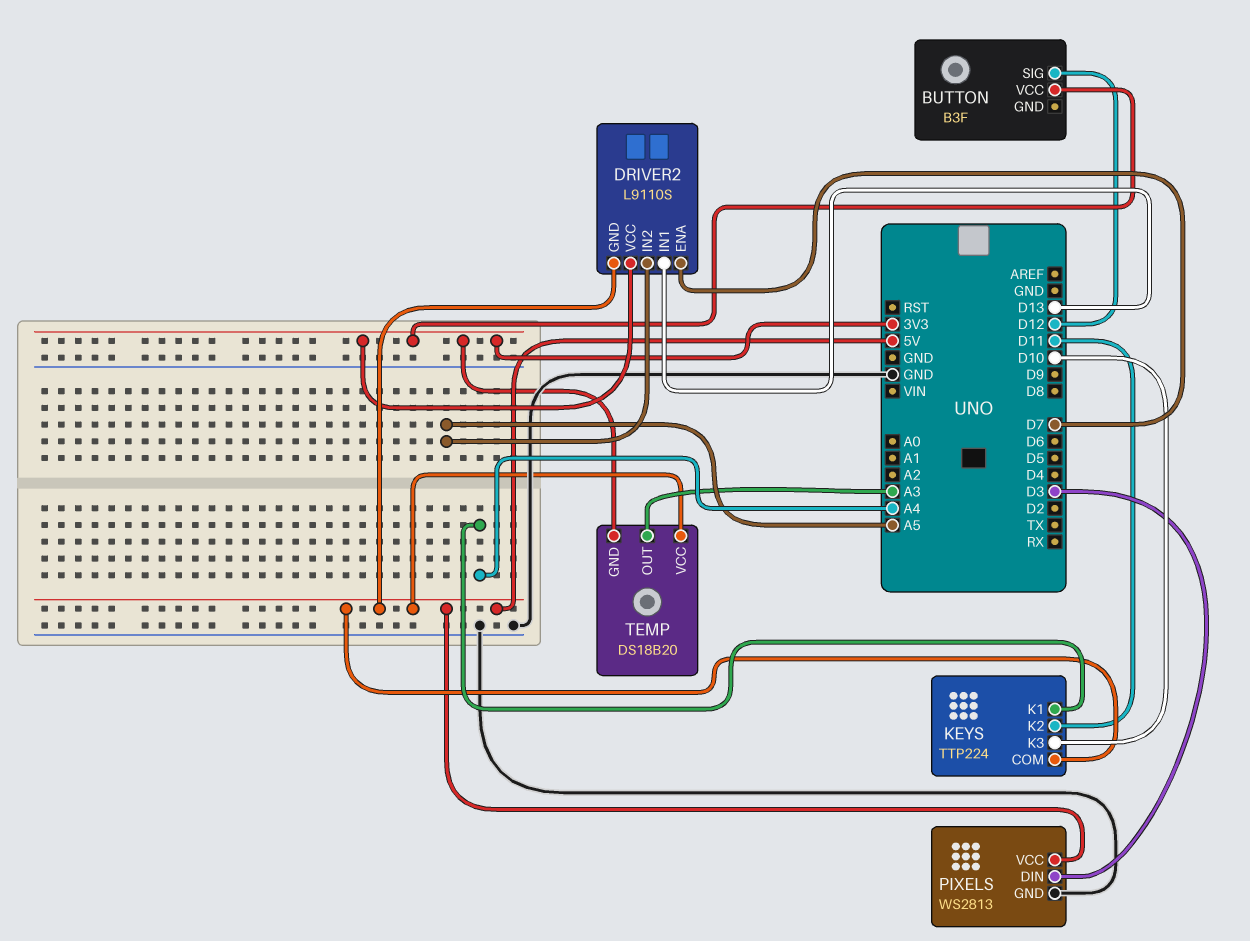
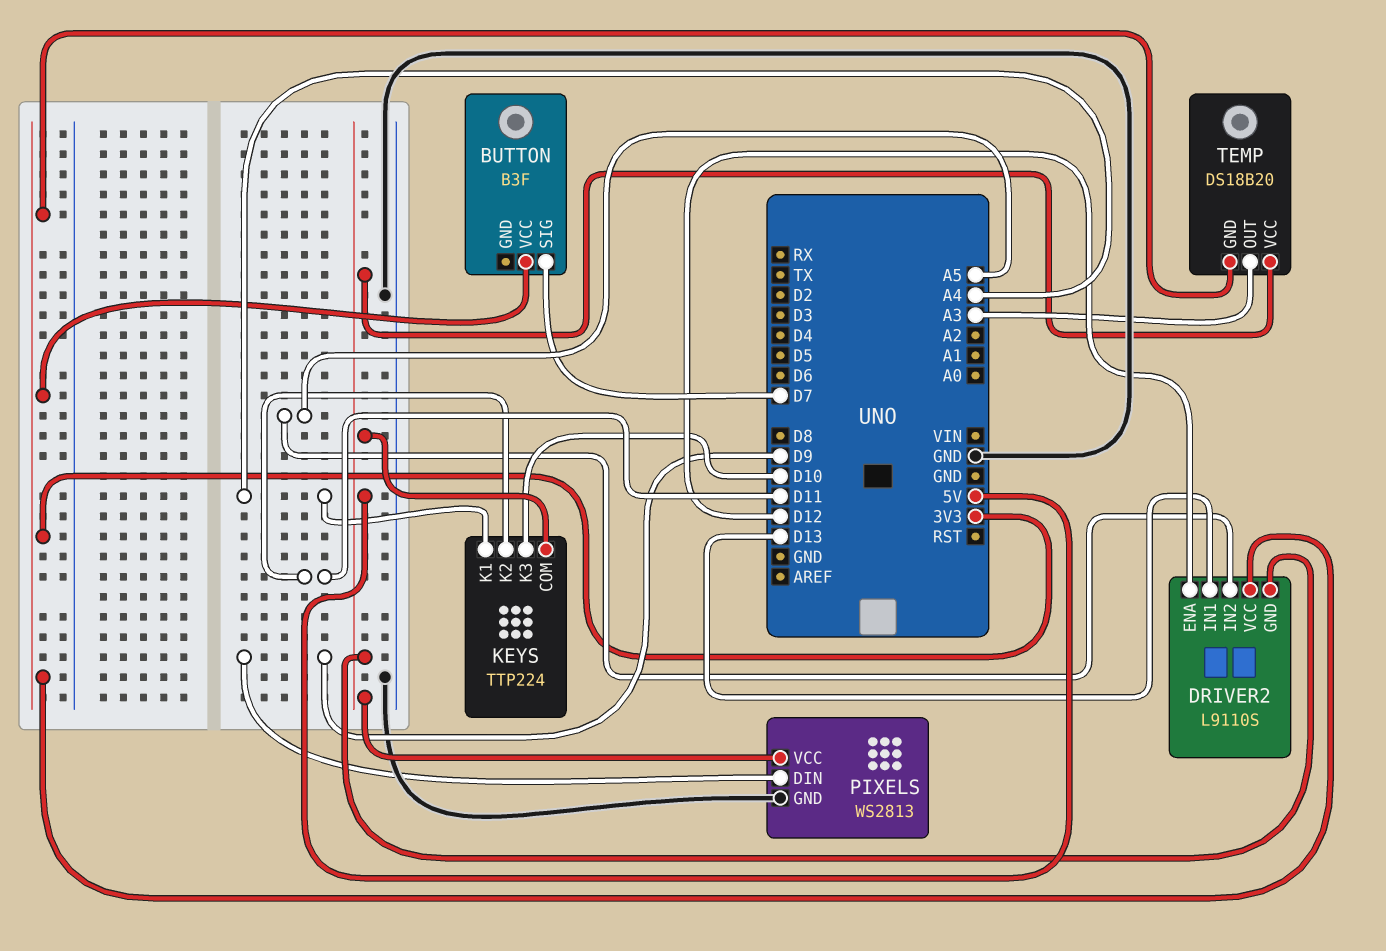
BUTTON pin SIG: D12 -> D7
DRIVER2 pin ENA: D7 -> D12
PIXELS pin DIN: D3 -> D9

